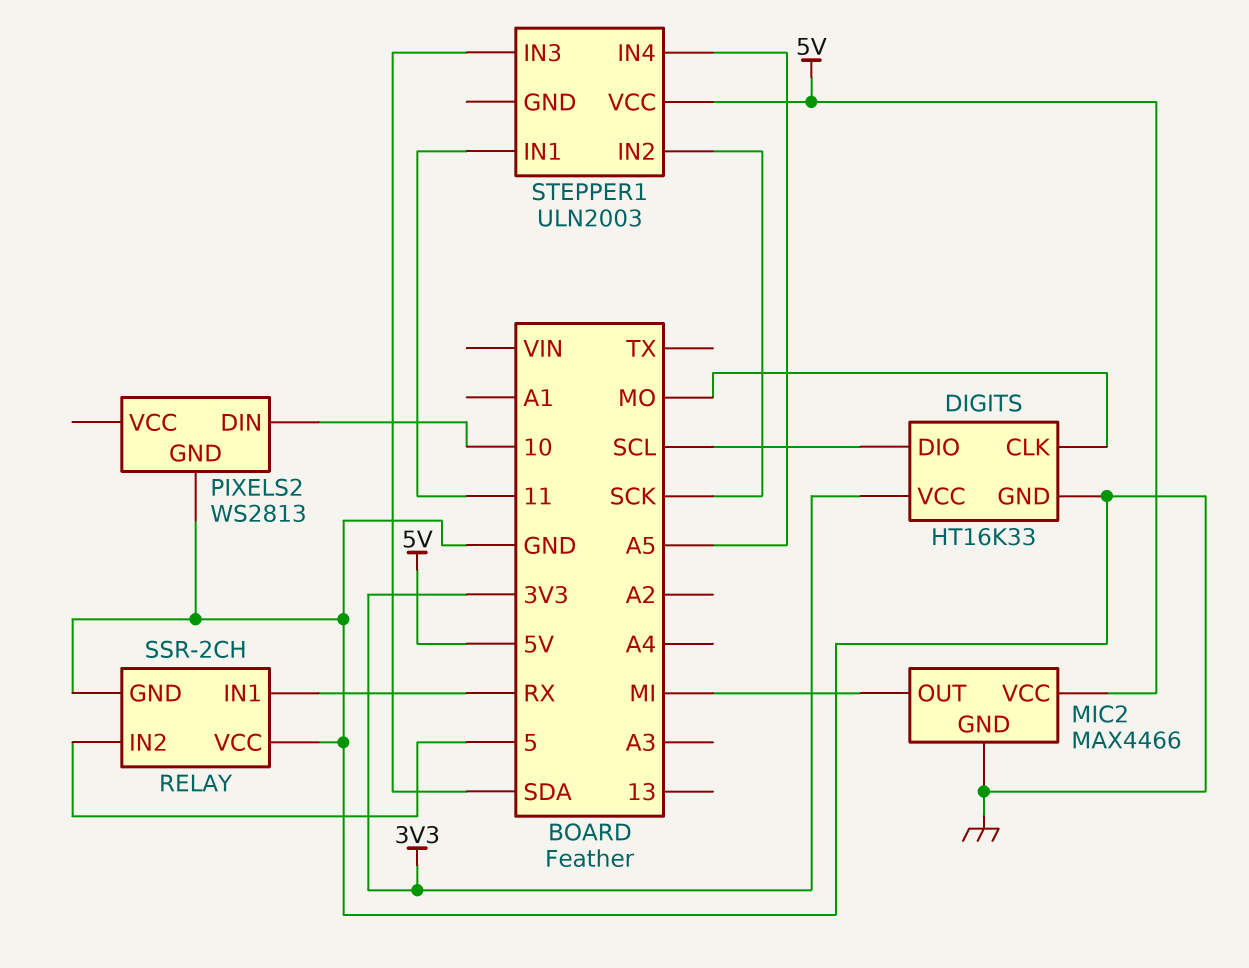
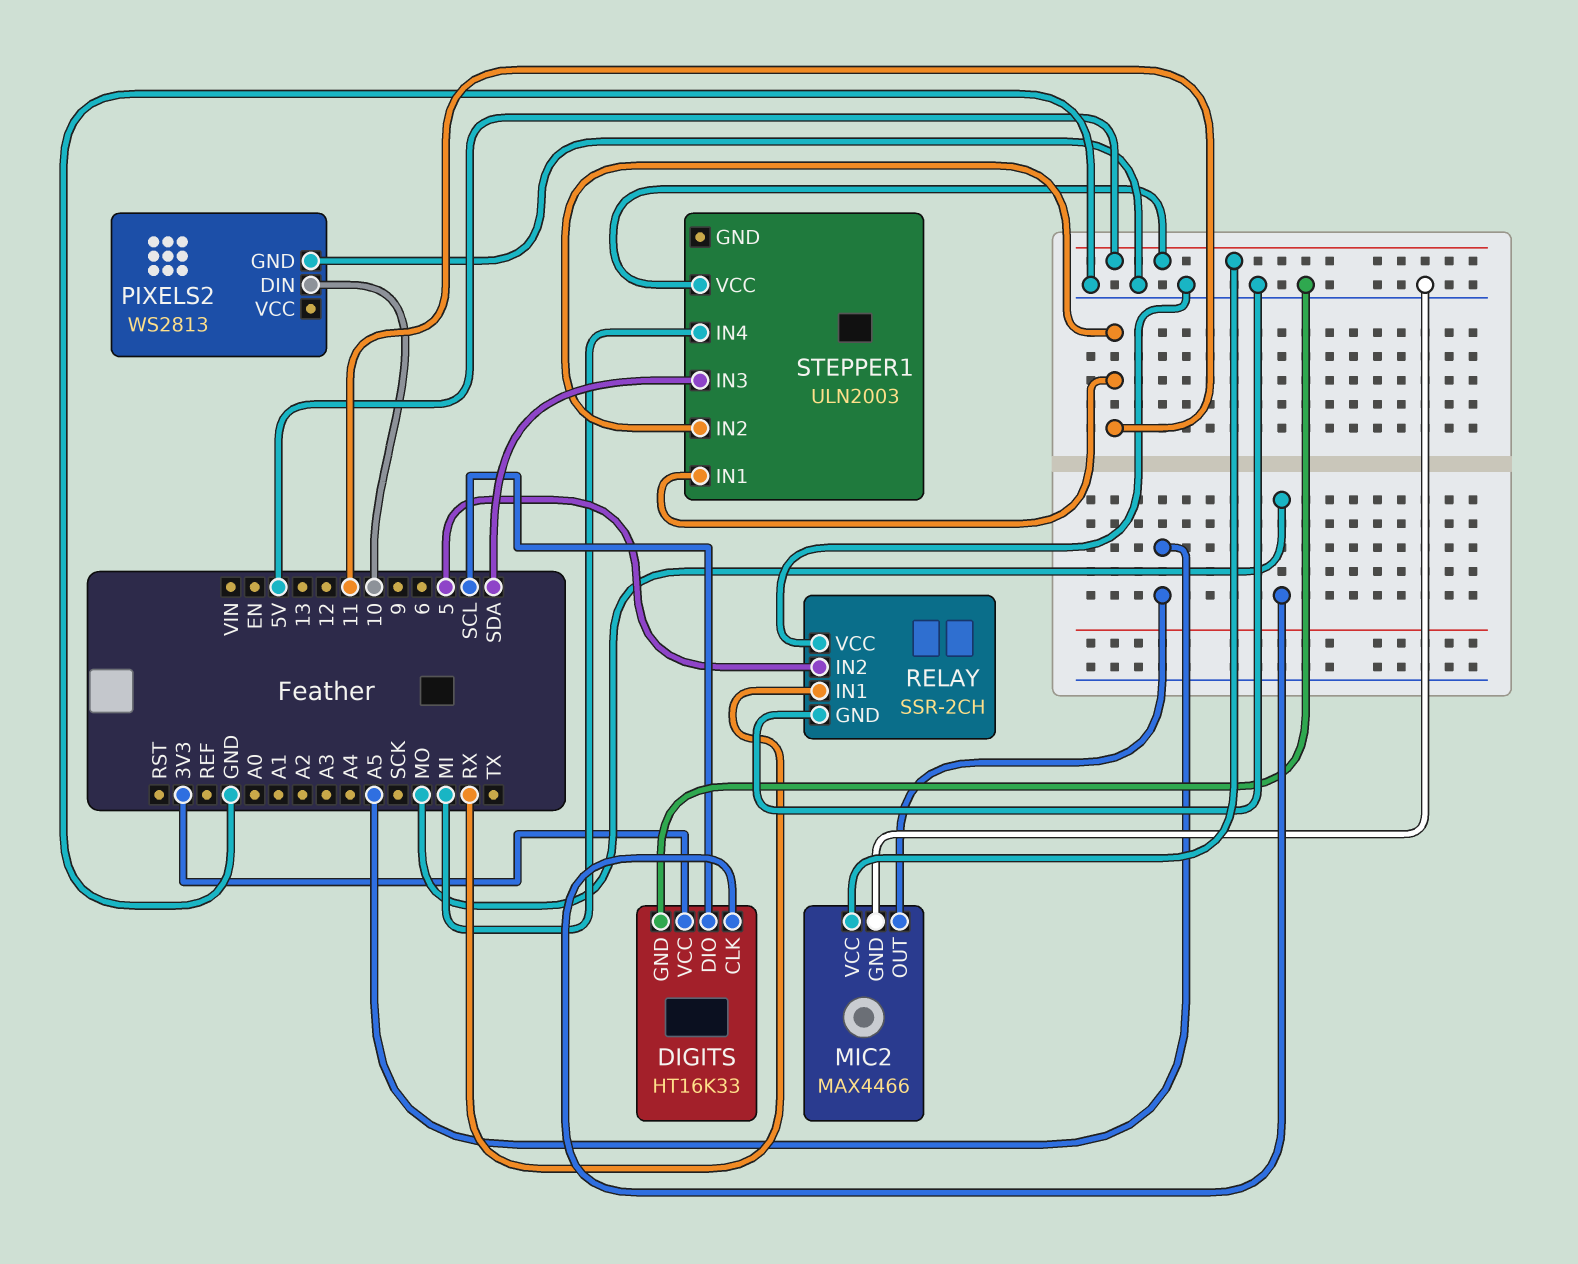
MIC2 pin OUT: MI -> A5
STEPPER1 pin IN2: SCK -> 11
STEPPER1 pin IN4: A5 -> MI

